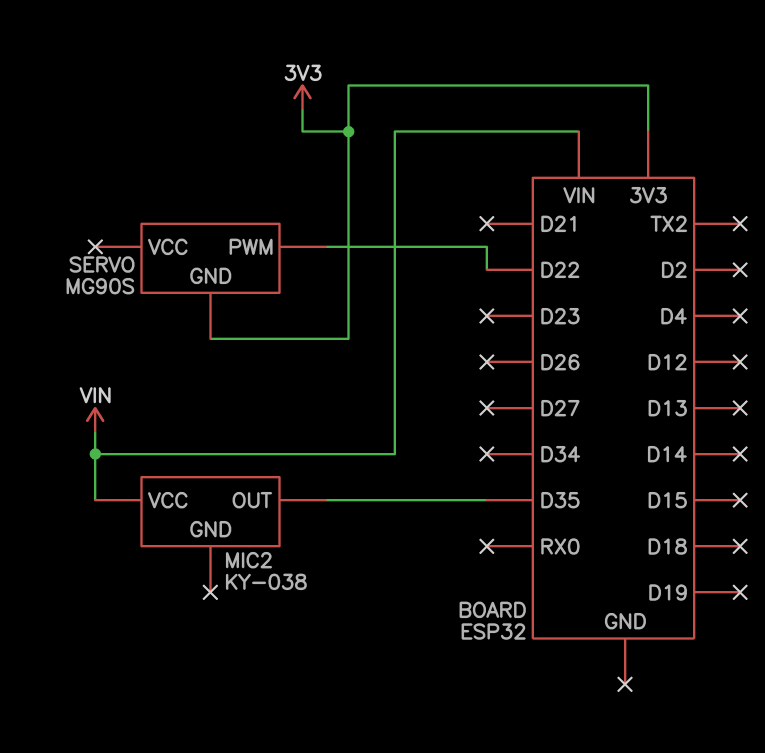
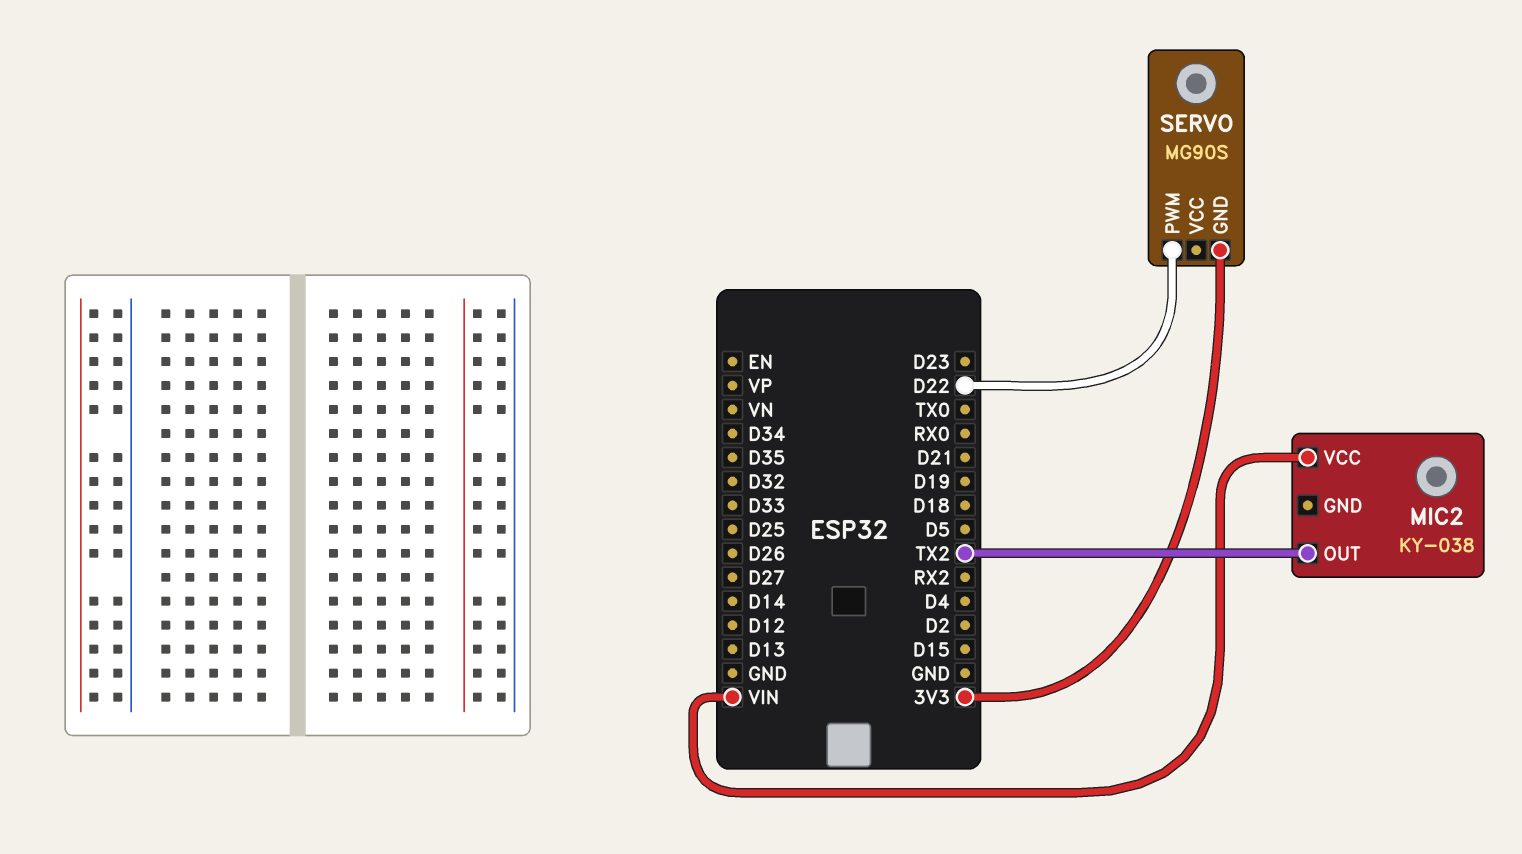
MIC2 pin OUT: D35 -> TX2

